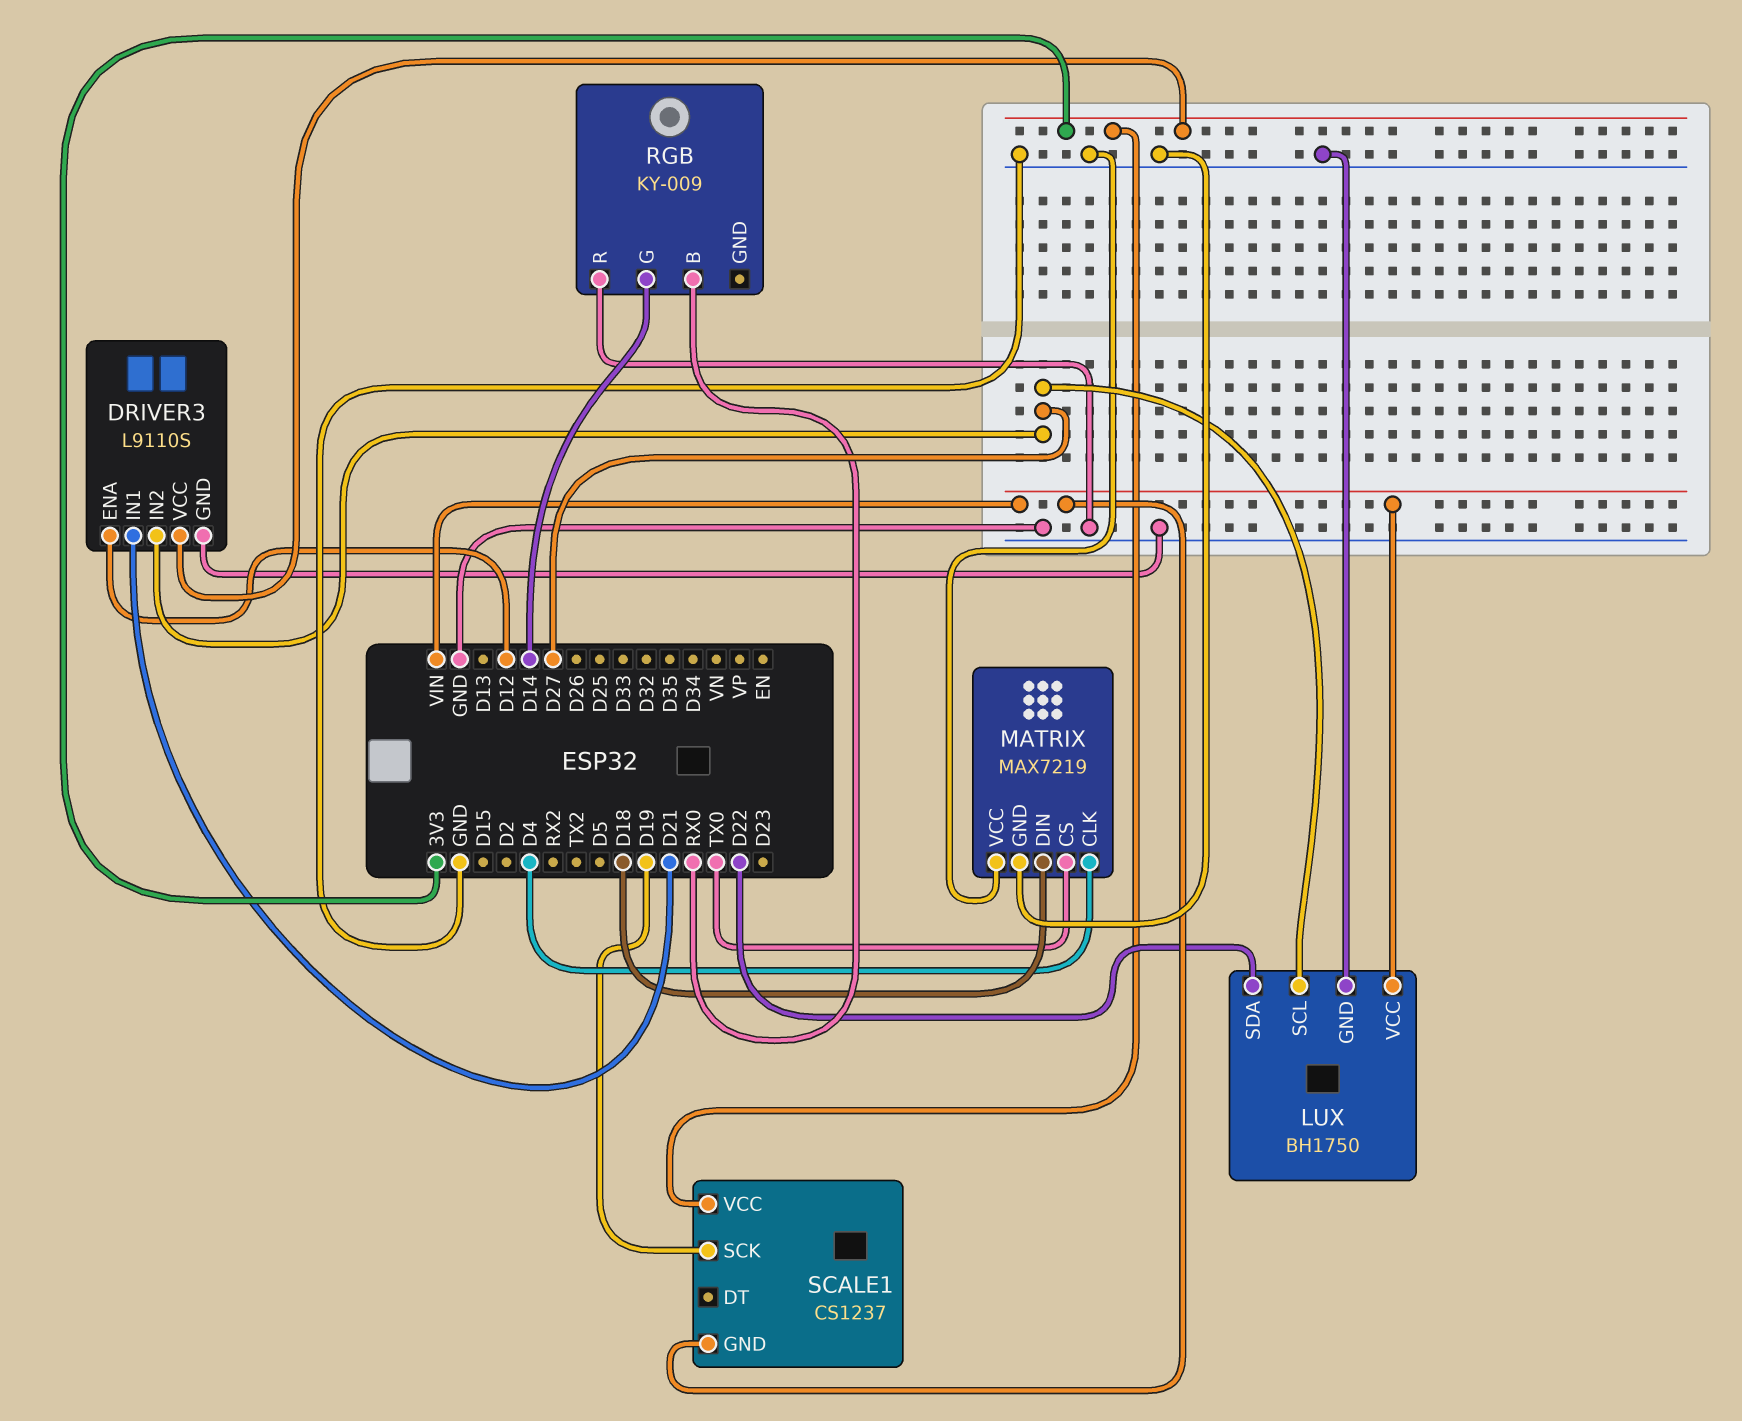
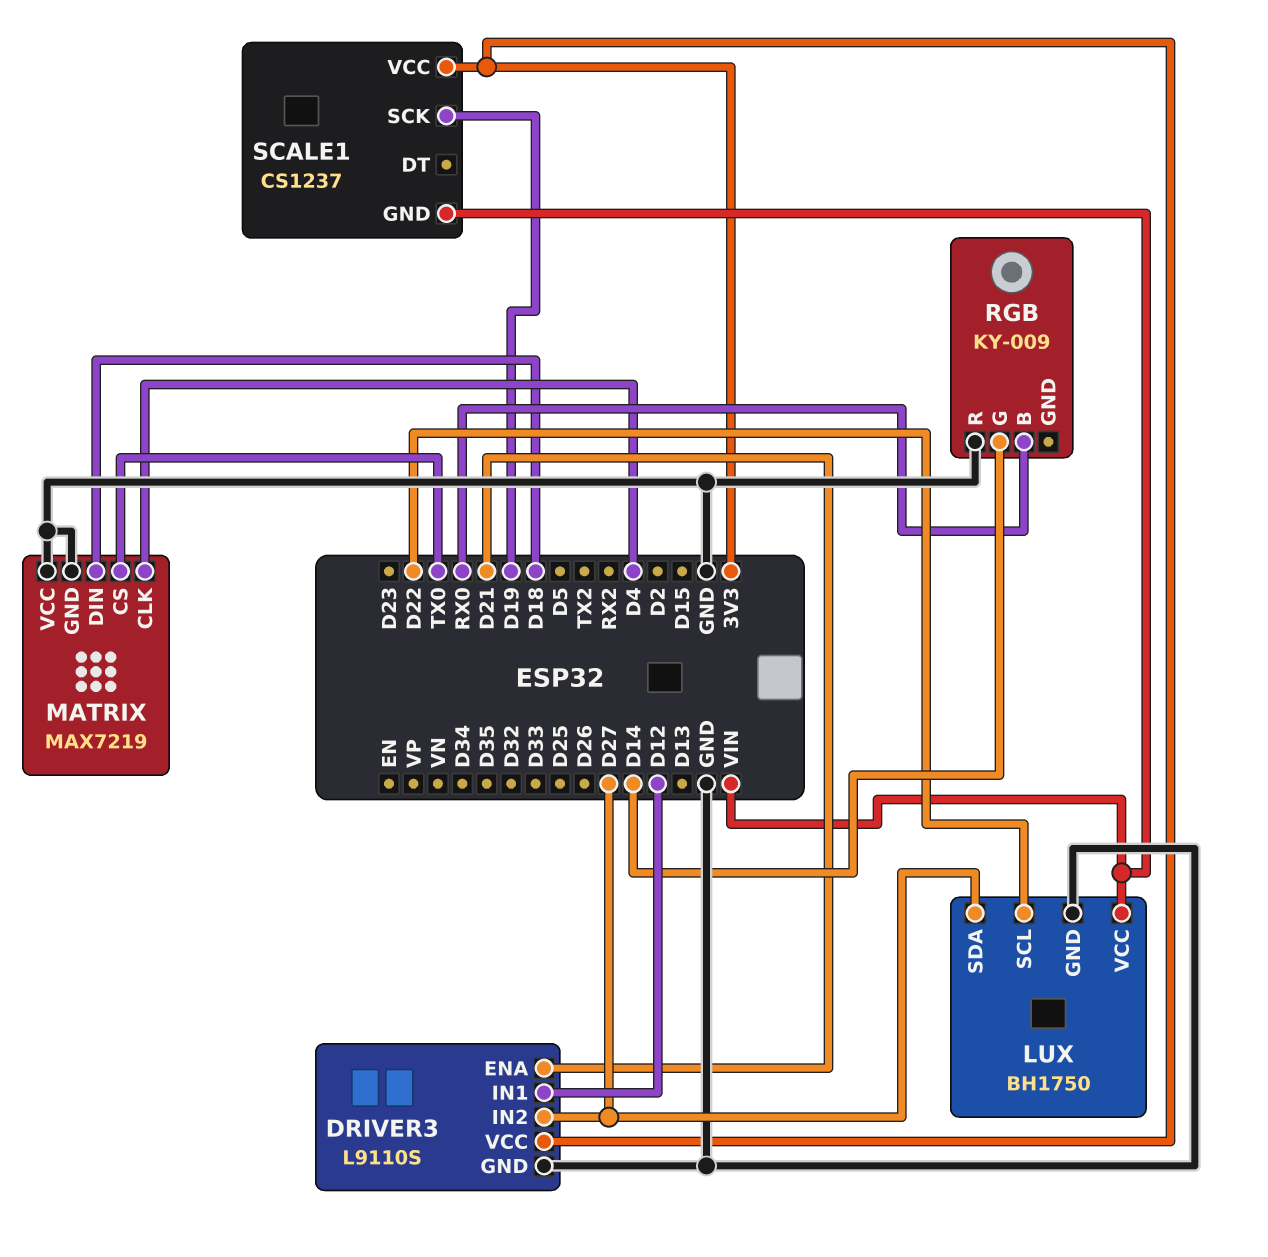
DRIVER3 pin ENA: D12 -> D21
DRIVER3 pin IN1: D21 -> D12
LUX pin SCL: D27 -> D22
LUX pin SDA: D22 -> D27

